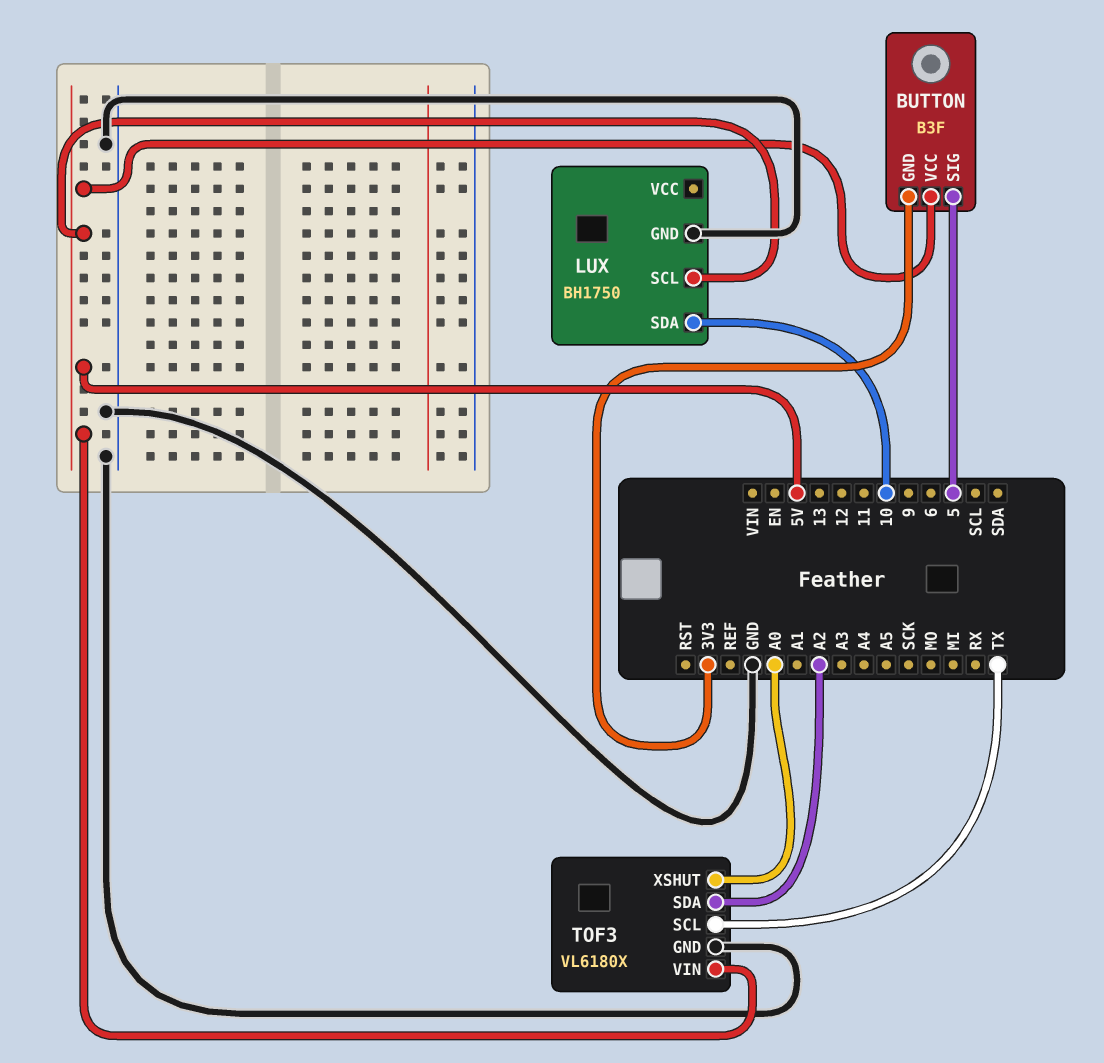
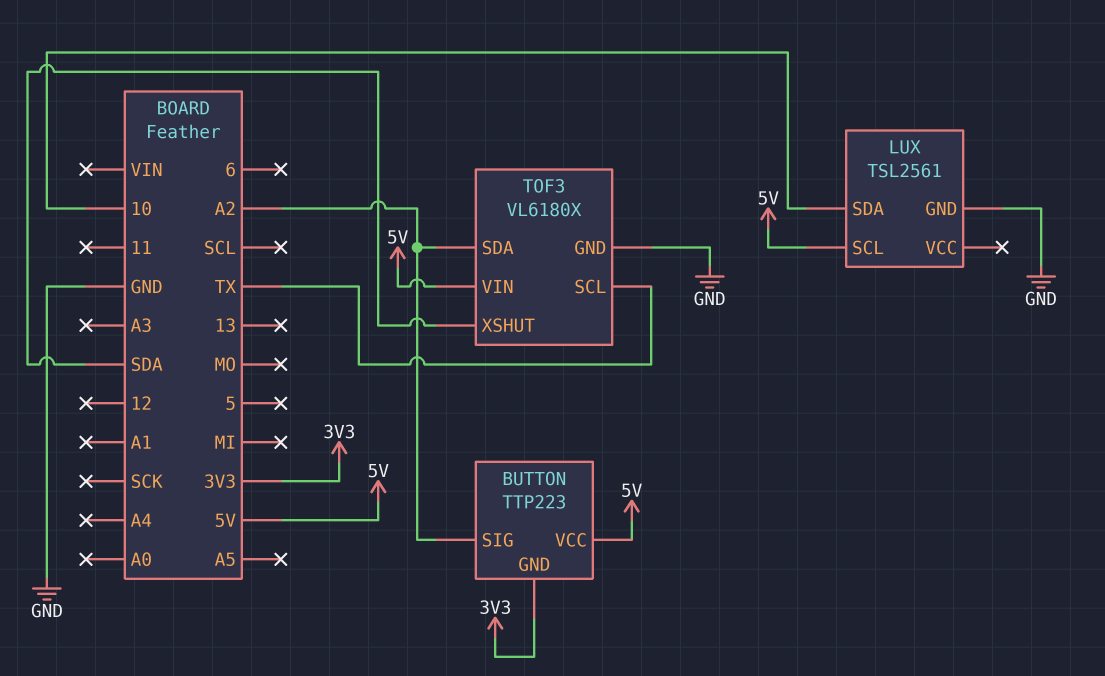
BUTTON: B3F -> TTP223
BUTTON pin SIG: 5 -> A2
LUX: BH1750 -> TSL2561
TOF3 pin XSHUT: A0 -> SDA

